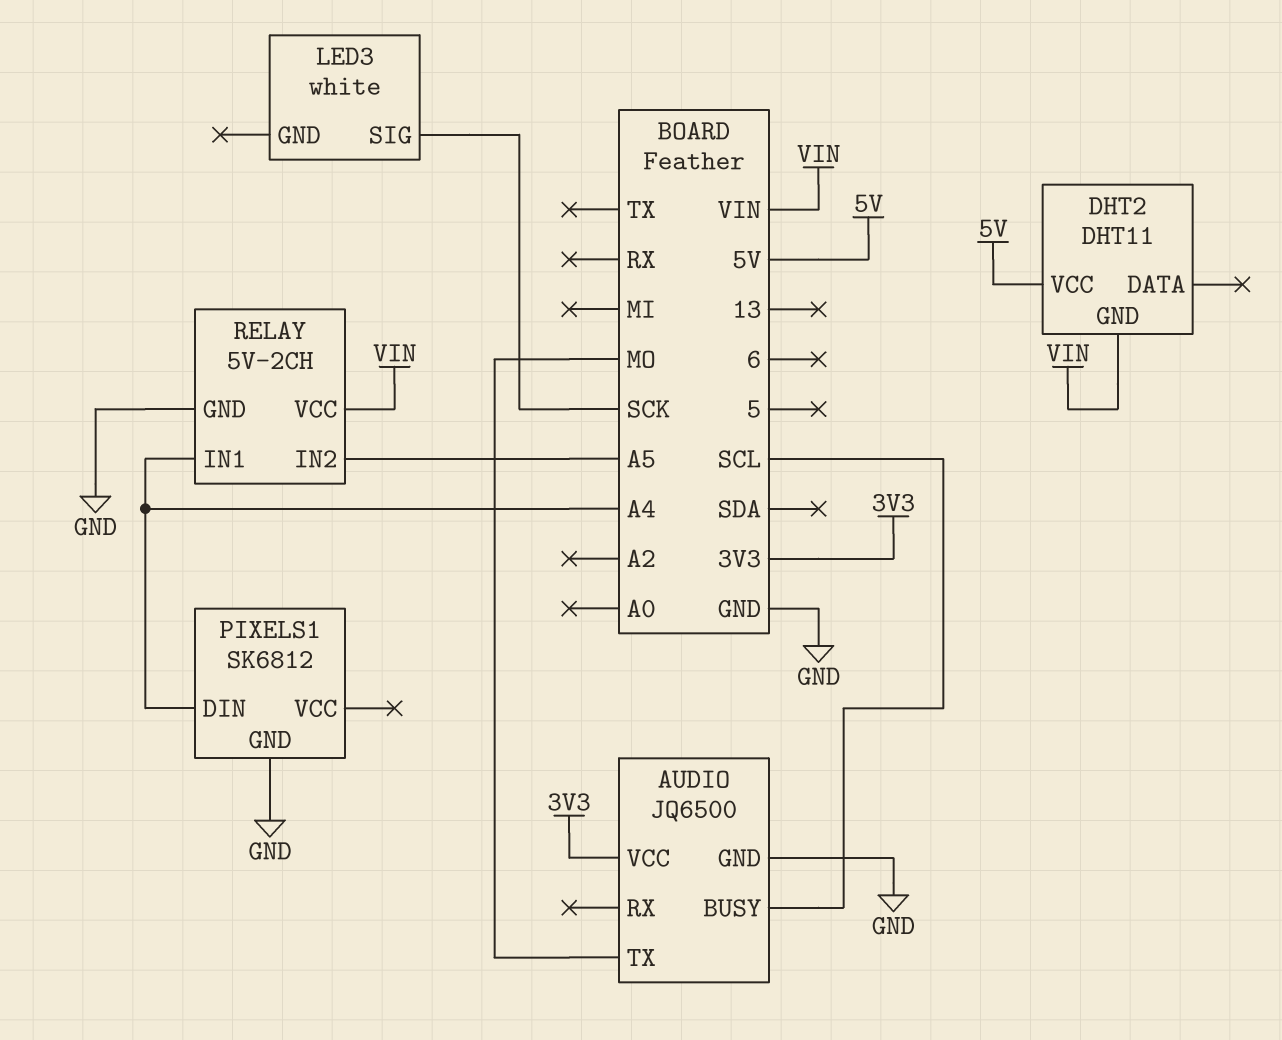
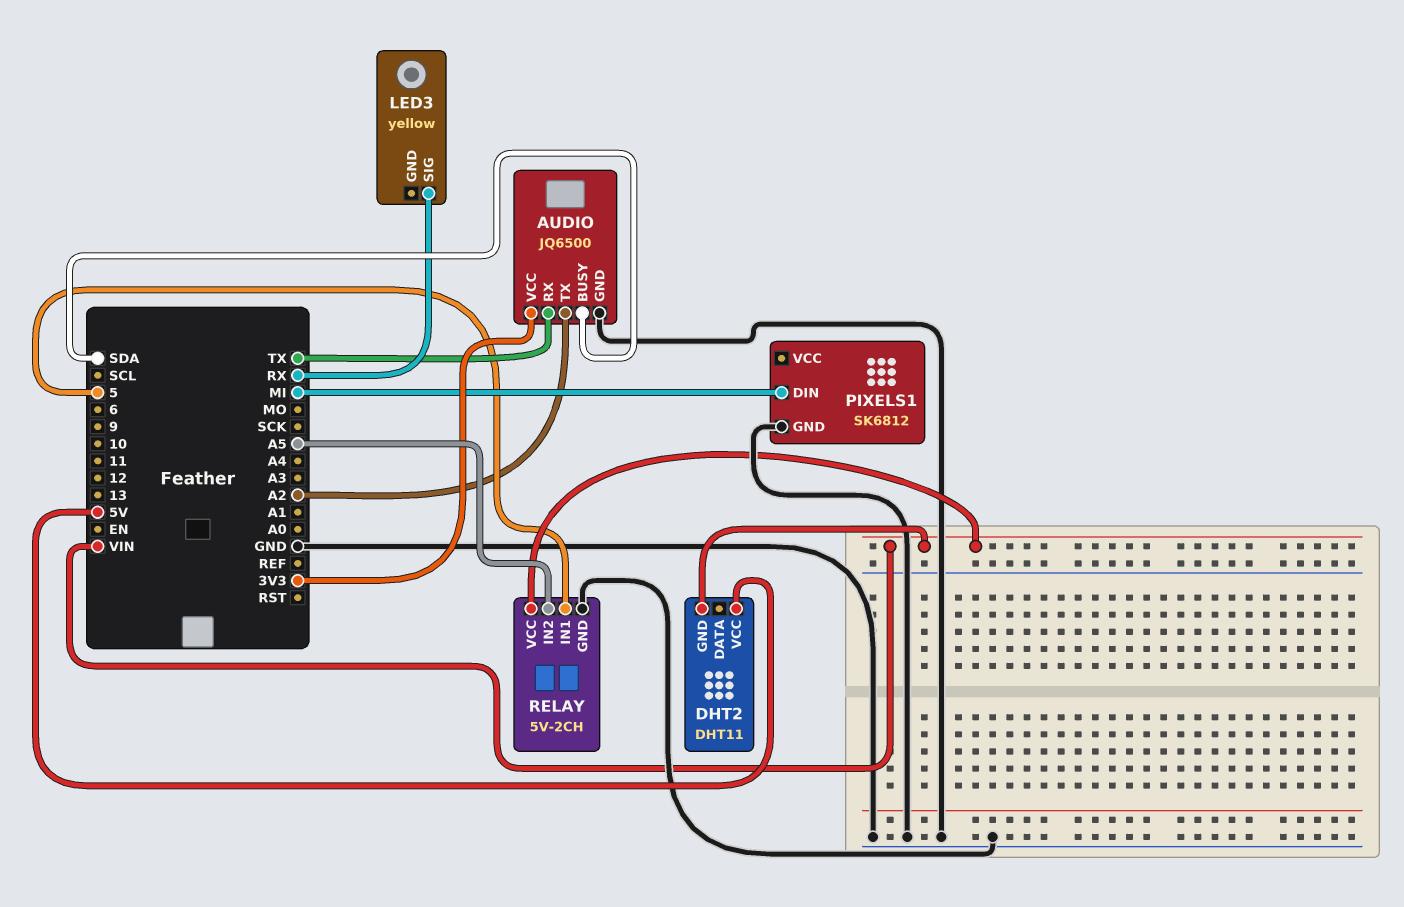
AUDIO pin BUSY: SCL -> SDA
AUDIO pin RX: none -> TX
AUDIO pin TX: MO -> A2
LED3: white -> yellow
LED3 pin SIG: SCK -> RX
PIXELS1 pin DIN: A4 -> MI
RELAY pin IN1: A4 -> 5

